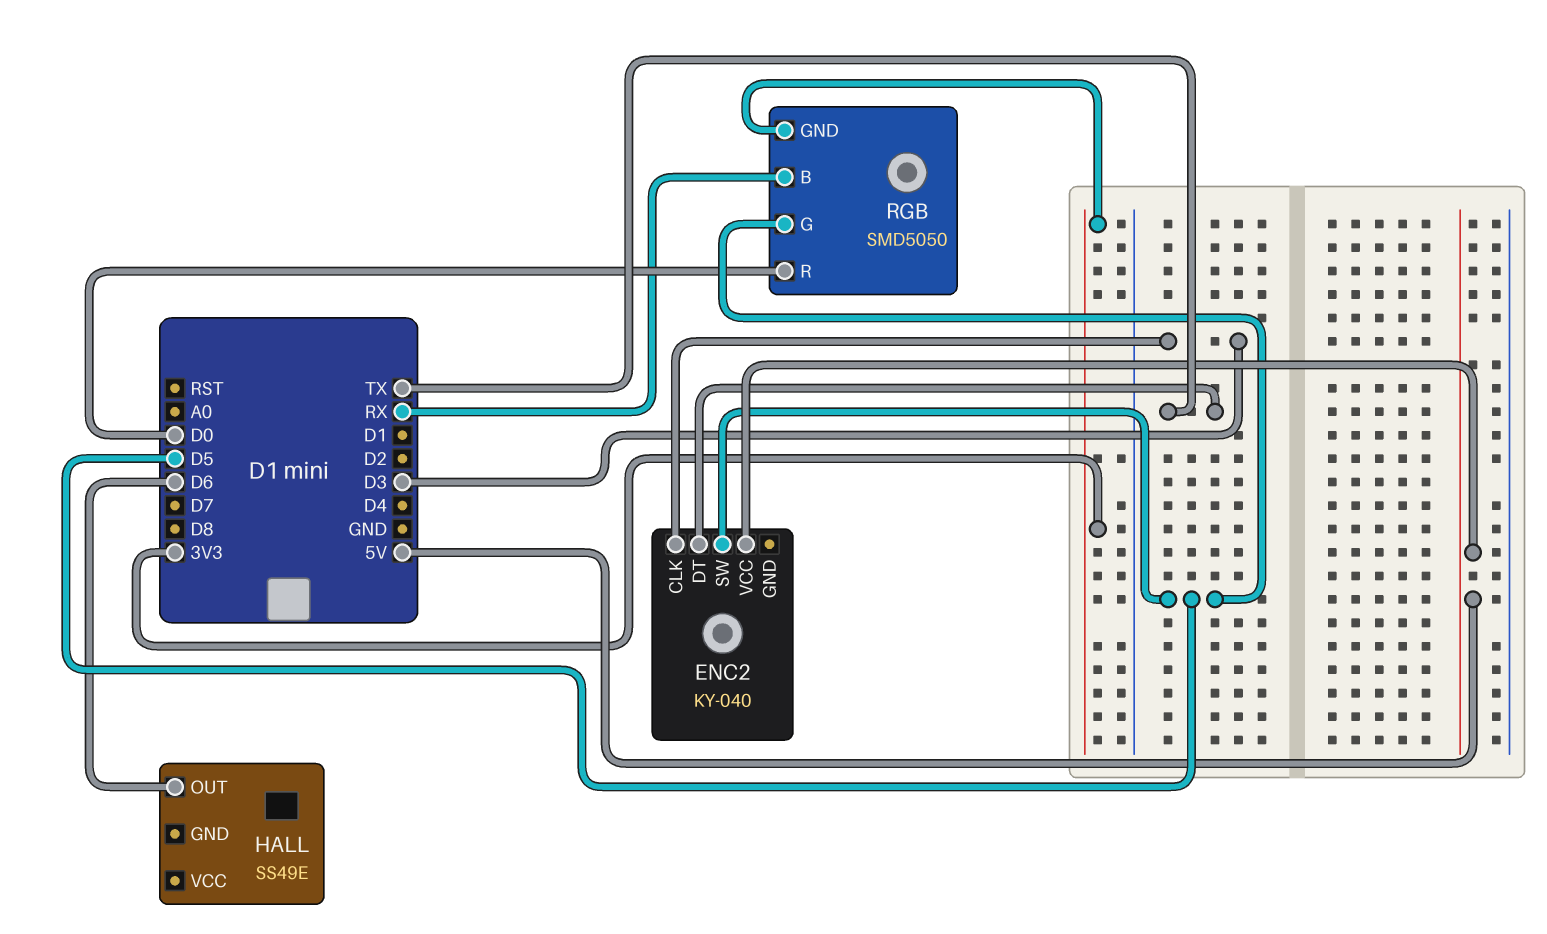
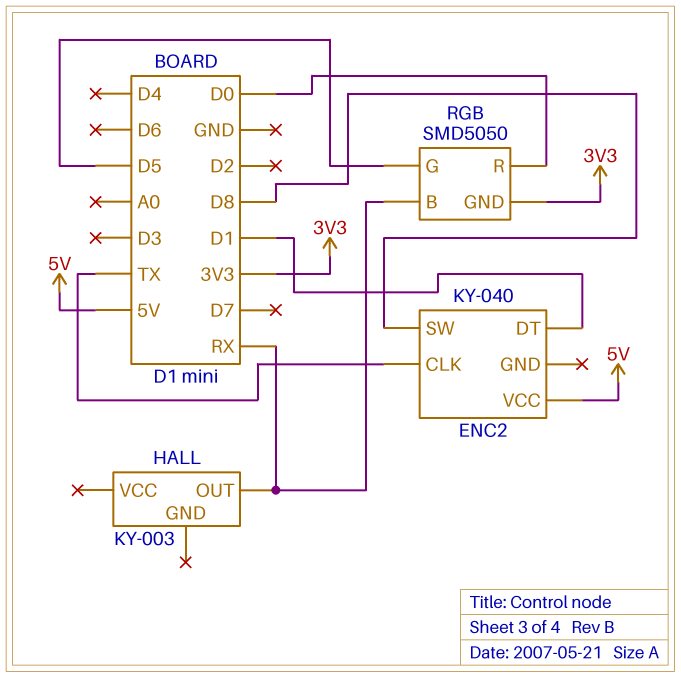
ENC2 pin CLK: D3 -> TX
ENC2 pin DT: TX -> D1
ENC2 pin SW: D5 -> D8
HALL: SS49E -> KY-003
HALL pin OUT: D6 -> RX

